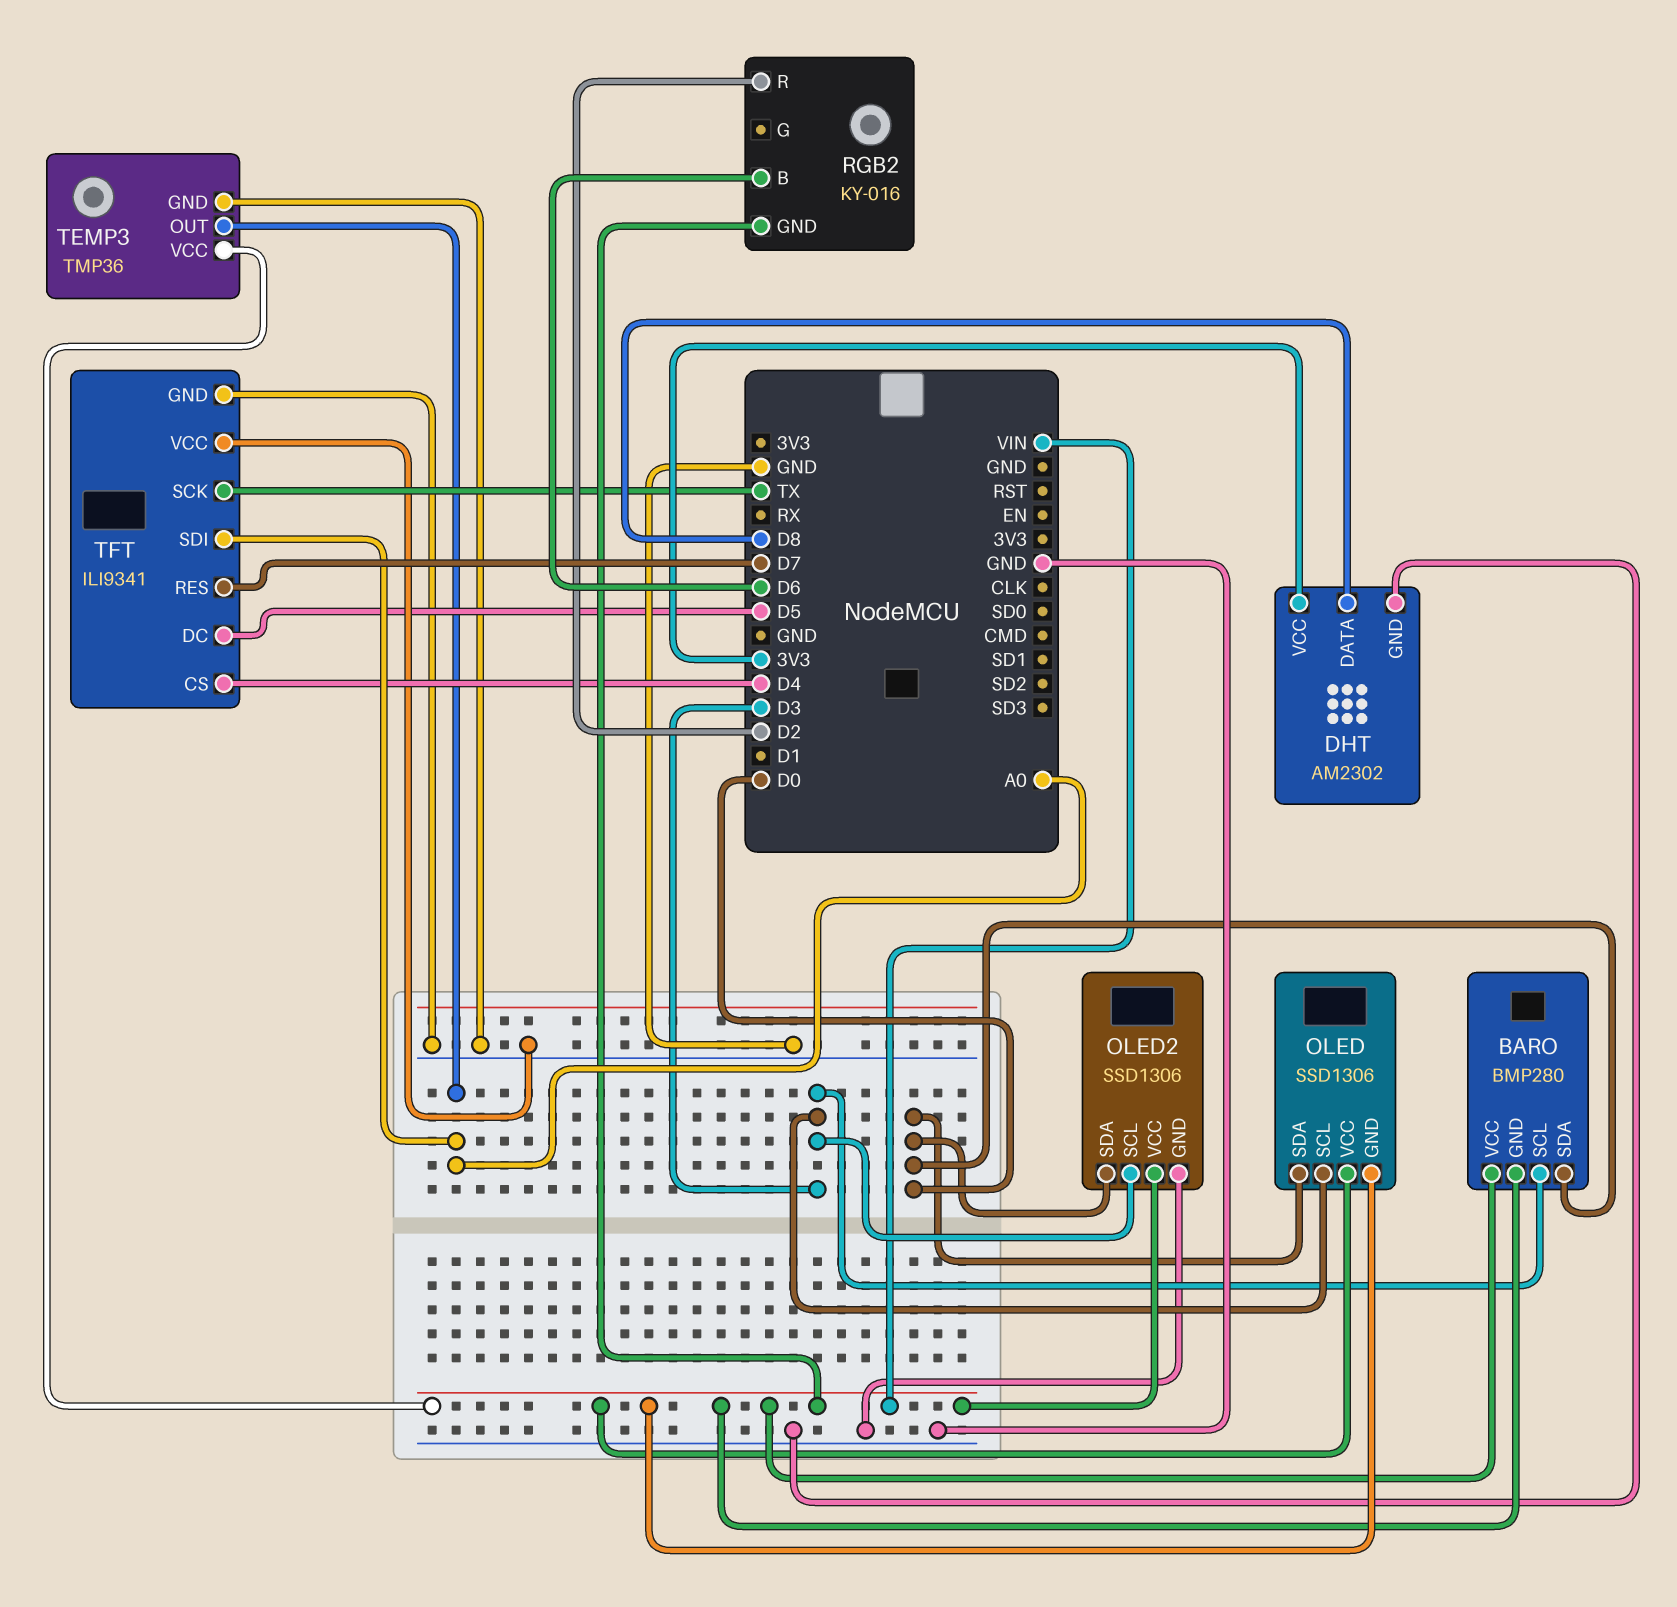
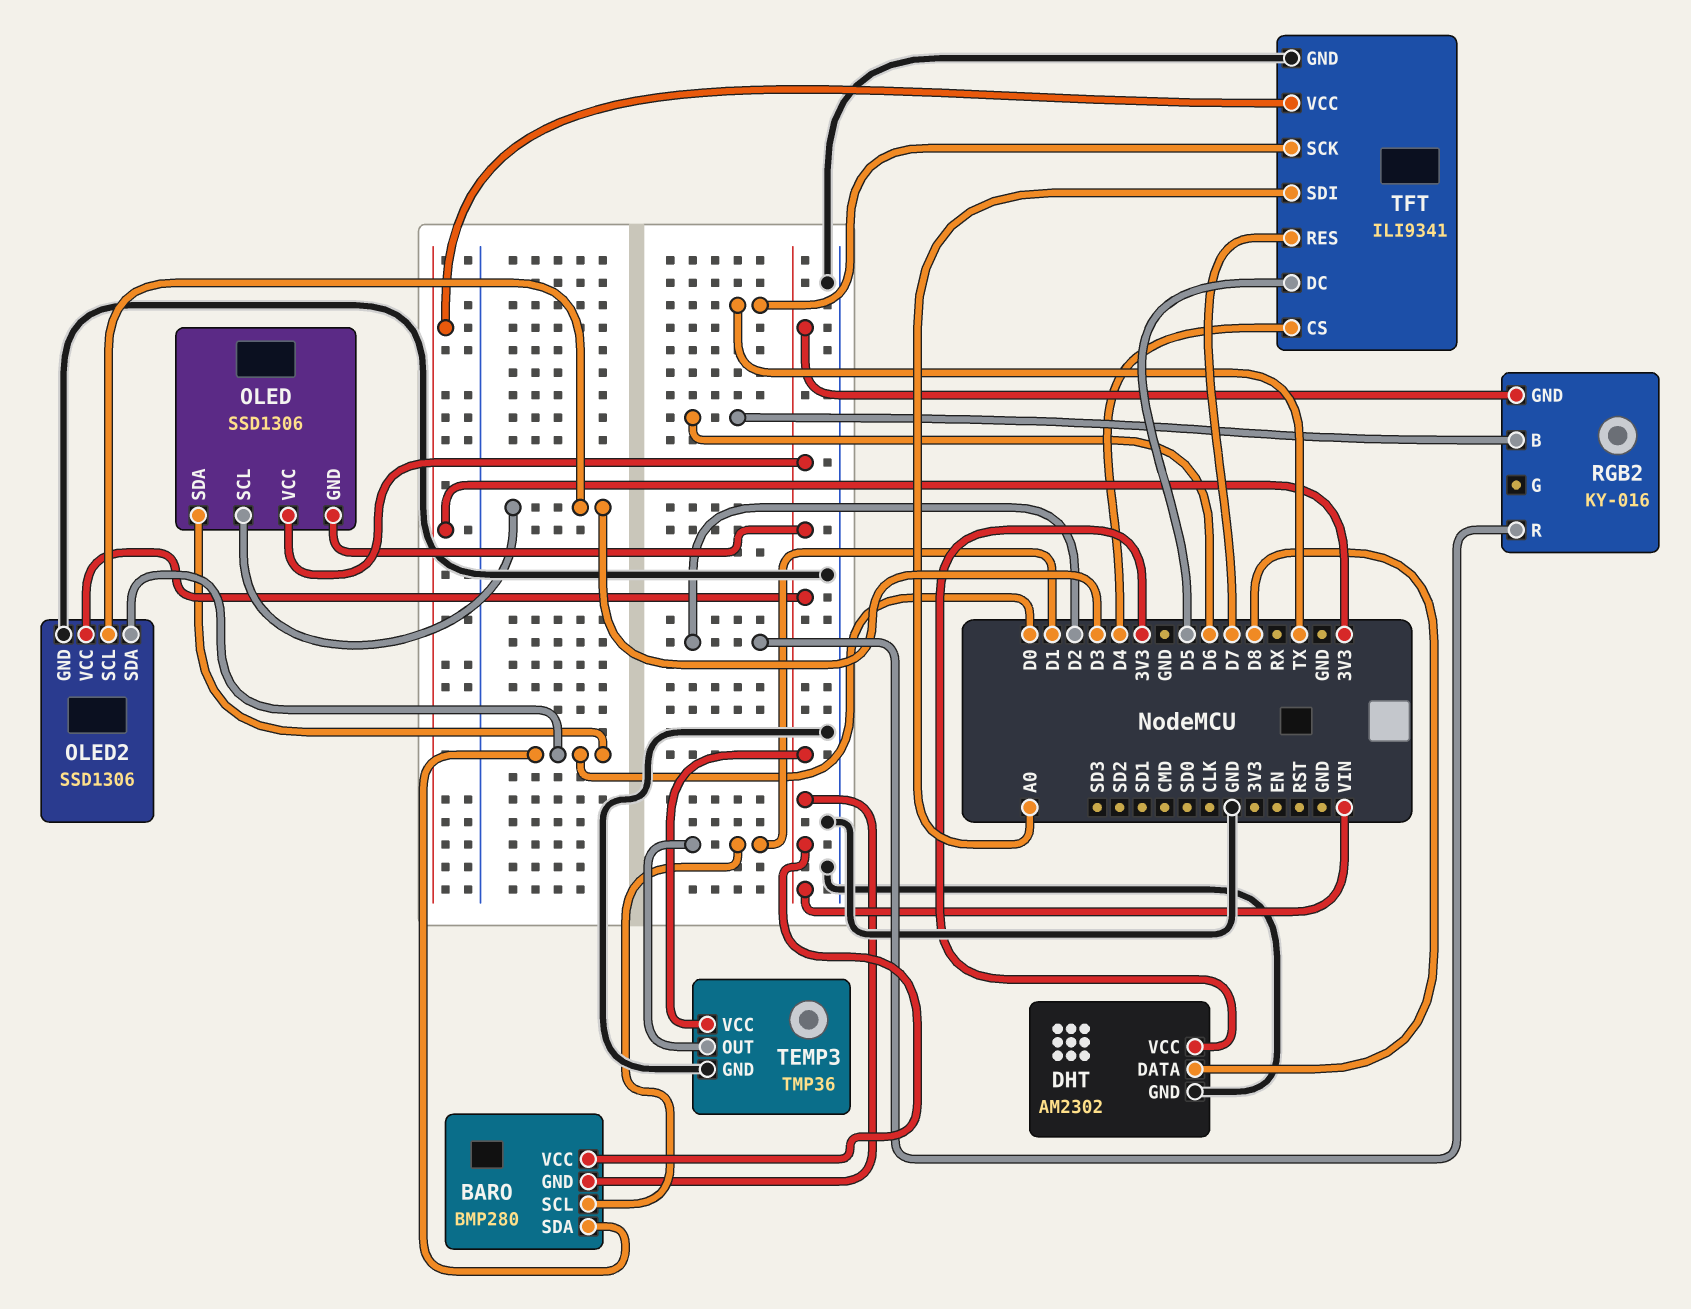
BARO pin SCL: D3 -> D1
TEMP3 pin OUT: A0 -> D1
TFT pin VCC: GND -> 3V3

